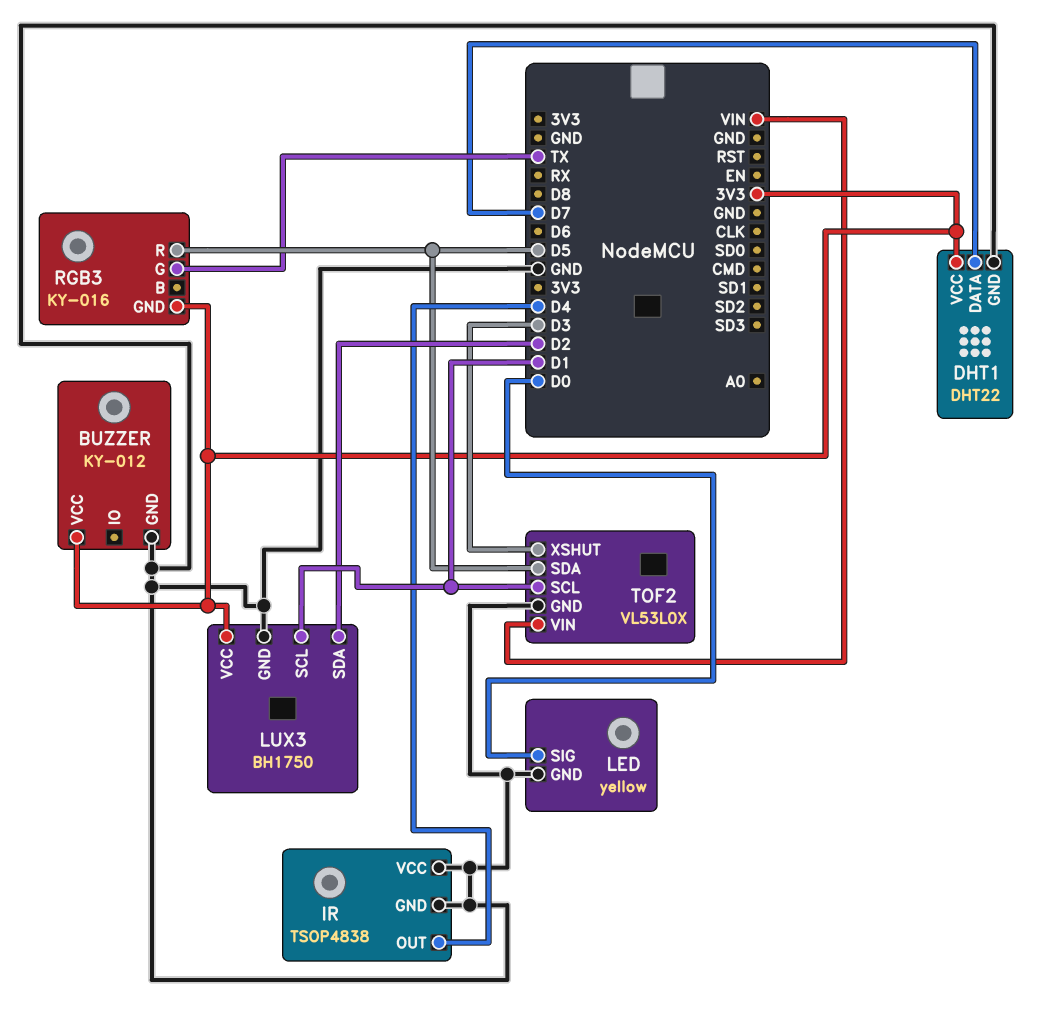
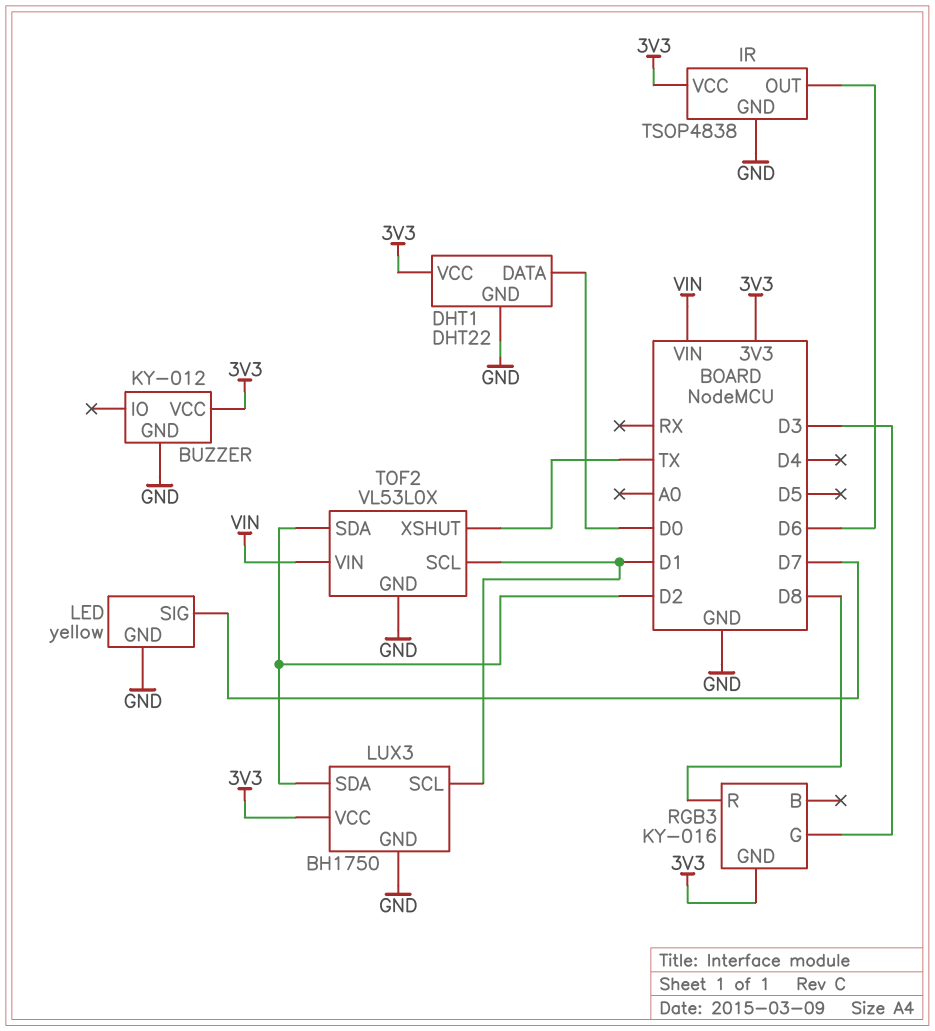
DHT1 pin DATA: D7 -> D0
IR pin OUT: D4 -> D6
IR pin VCC: GND -> 3V3
LED pin SIG: D0 -> D7
RGB3 pin G: TX -> D3
RGB3 pin R: D5 -> D8
TOF2 pin SDA: D5 -> D2
TOF2 pin XSHUT: D3 -> TX

